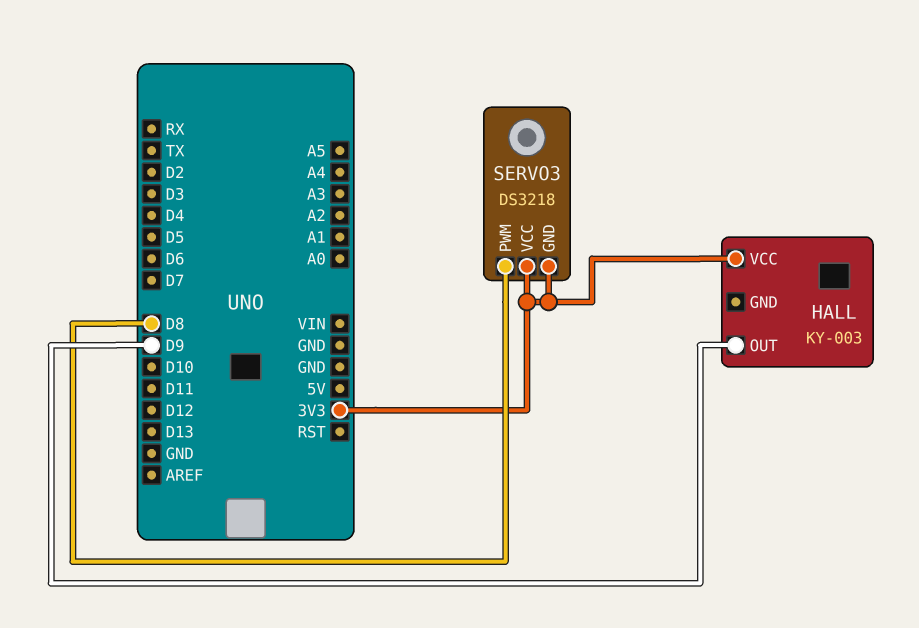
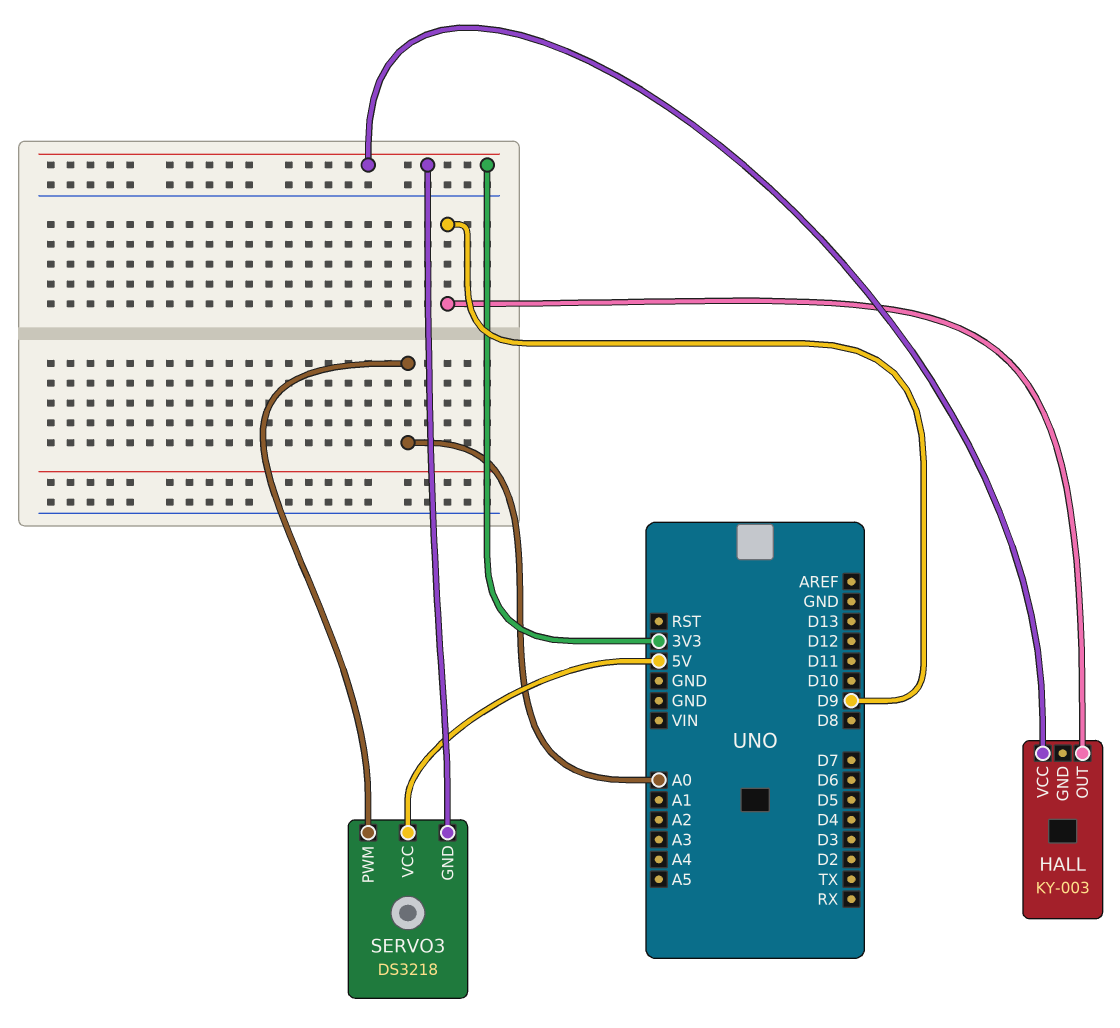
SERVO3 pin PWM: D8 -> A0
SERVO3 pin VCC: 3V3 -> 5V

